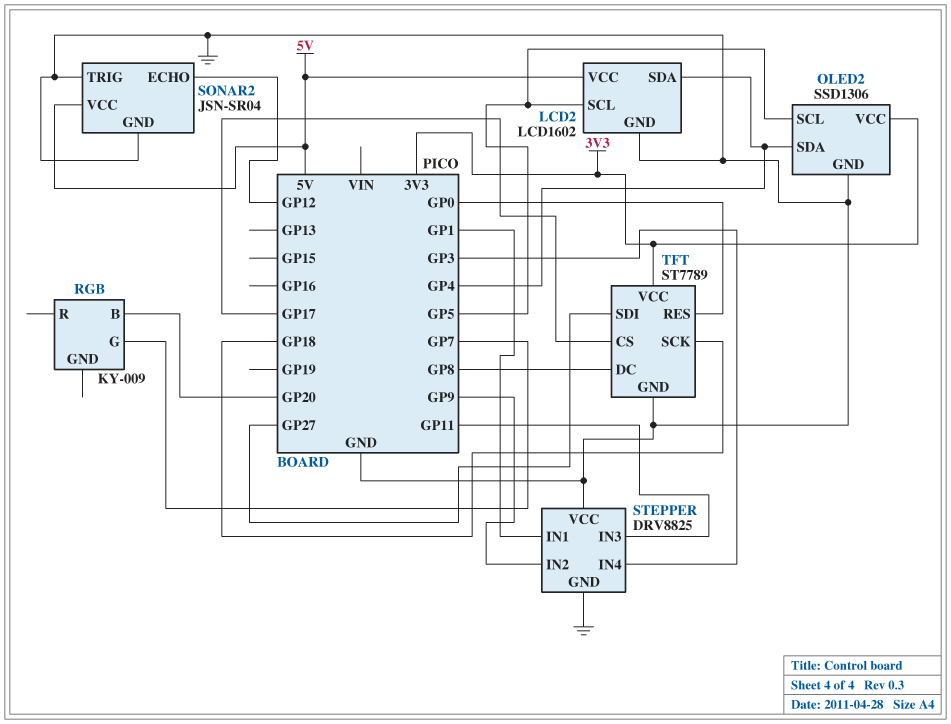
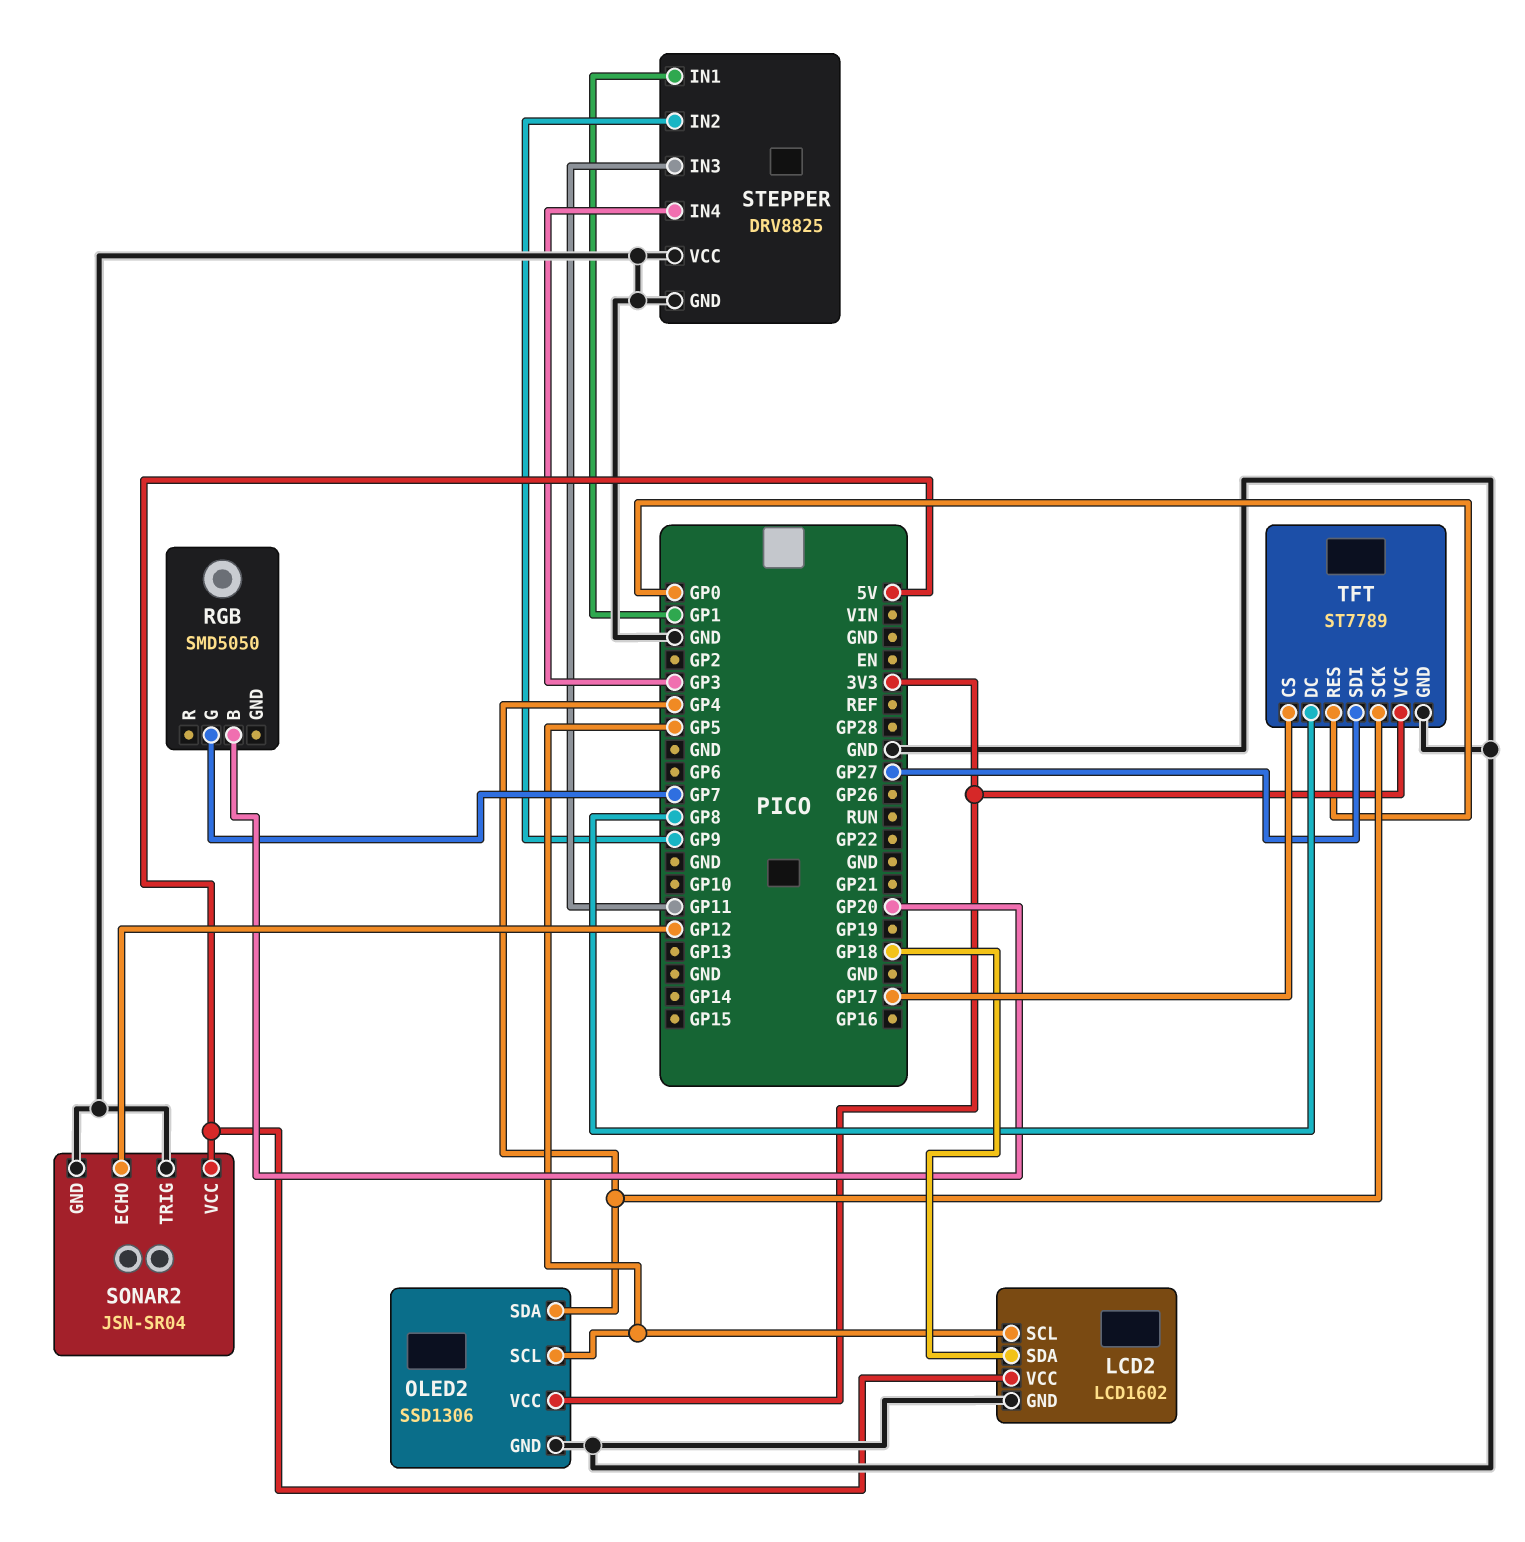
LCD2 pin SDA: GP4 -> GP18
RGB: KY-009 -> SMD5050
TFT pin SCK: GP18 -> GP4

